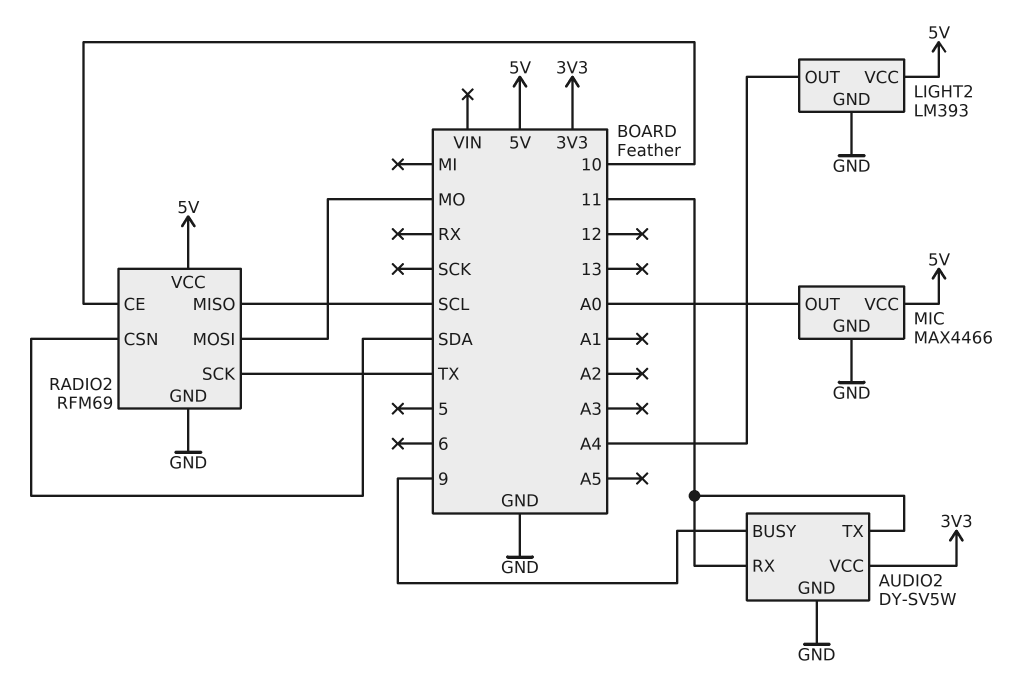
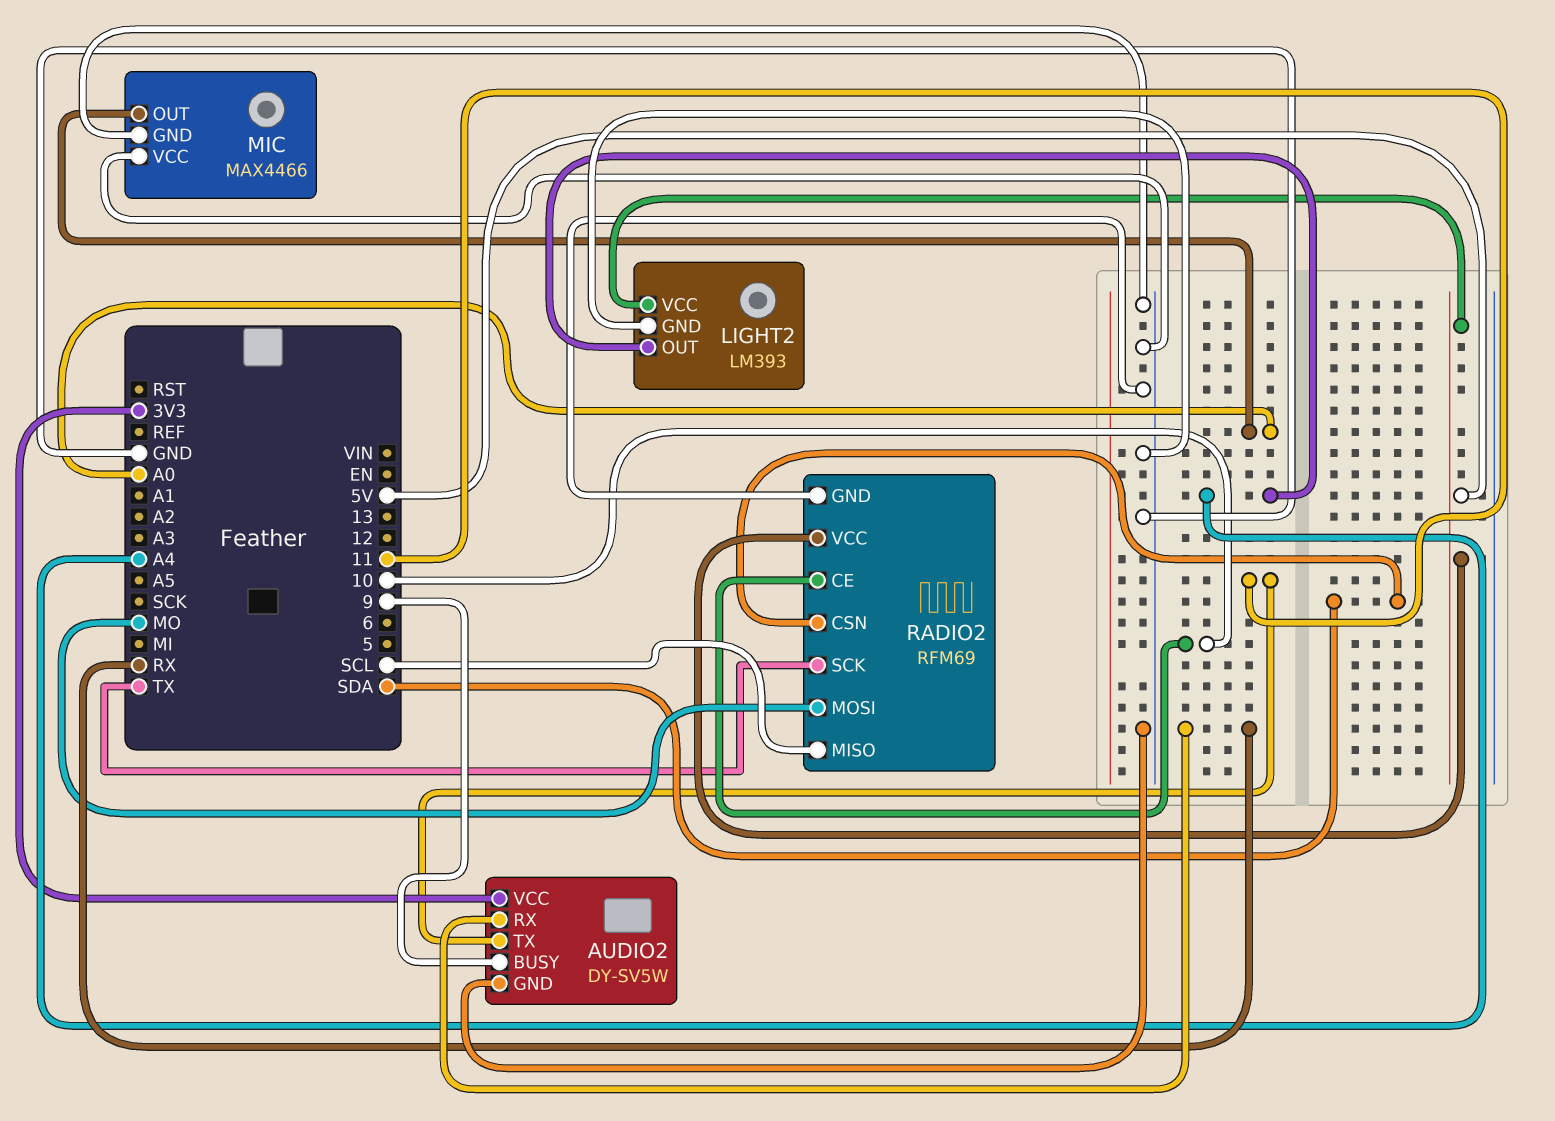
AUDIO2 pin RX: 11 -> RX
MIC pin VCC: 5V -> GND

